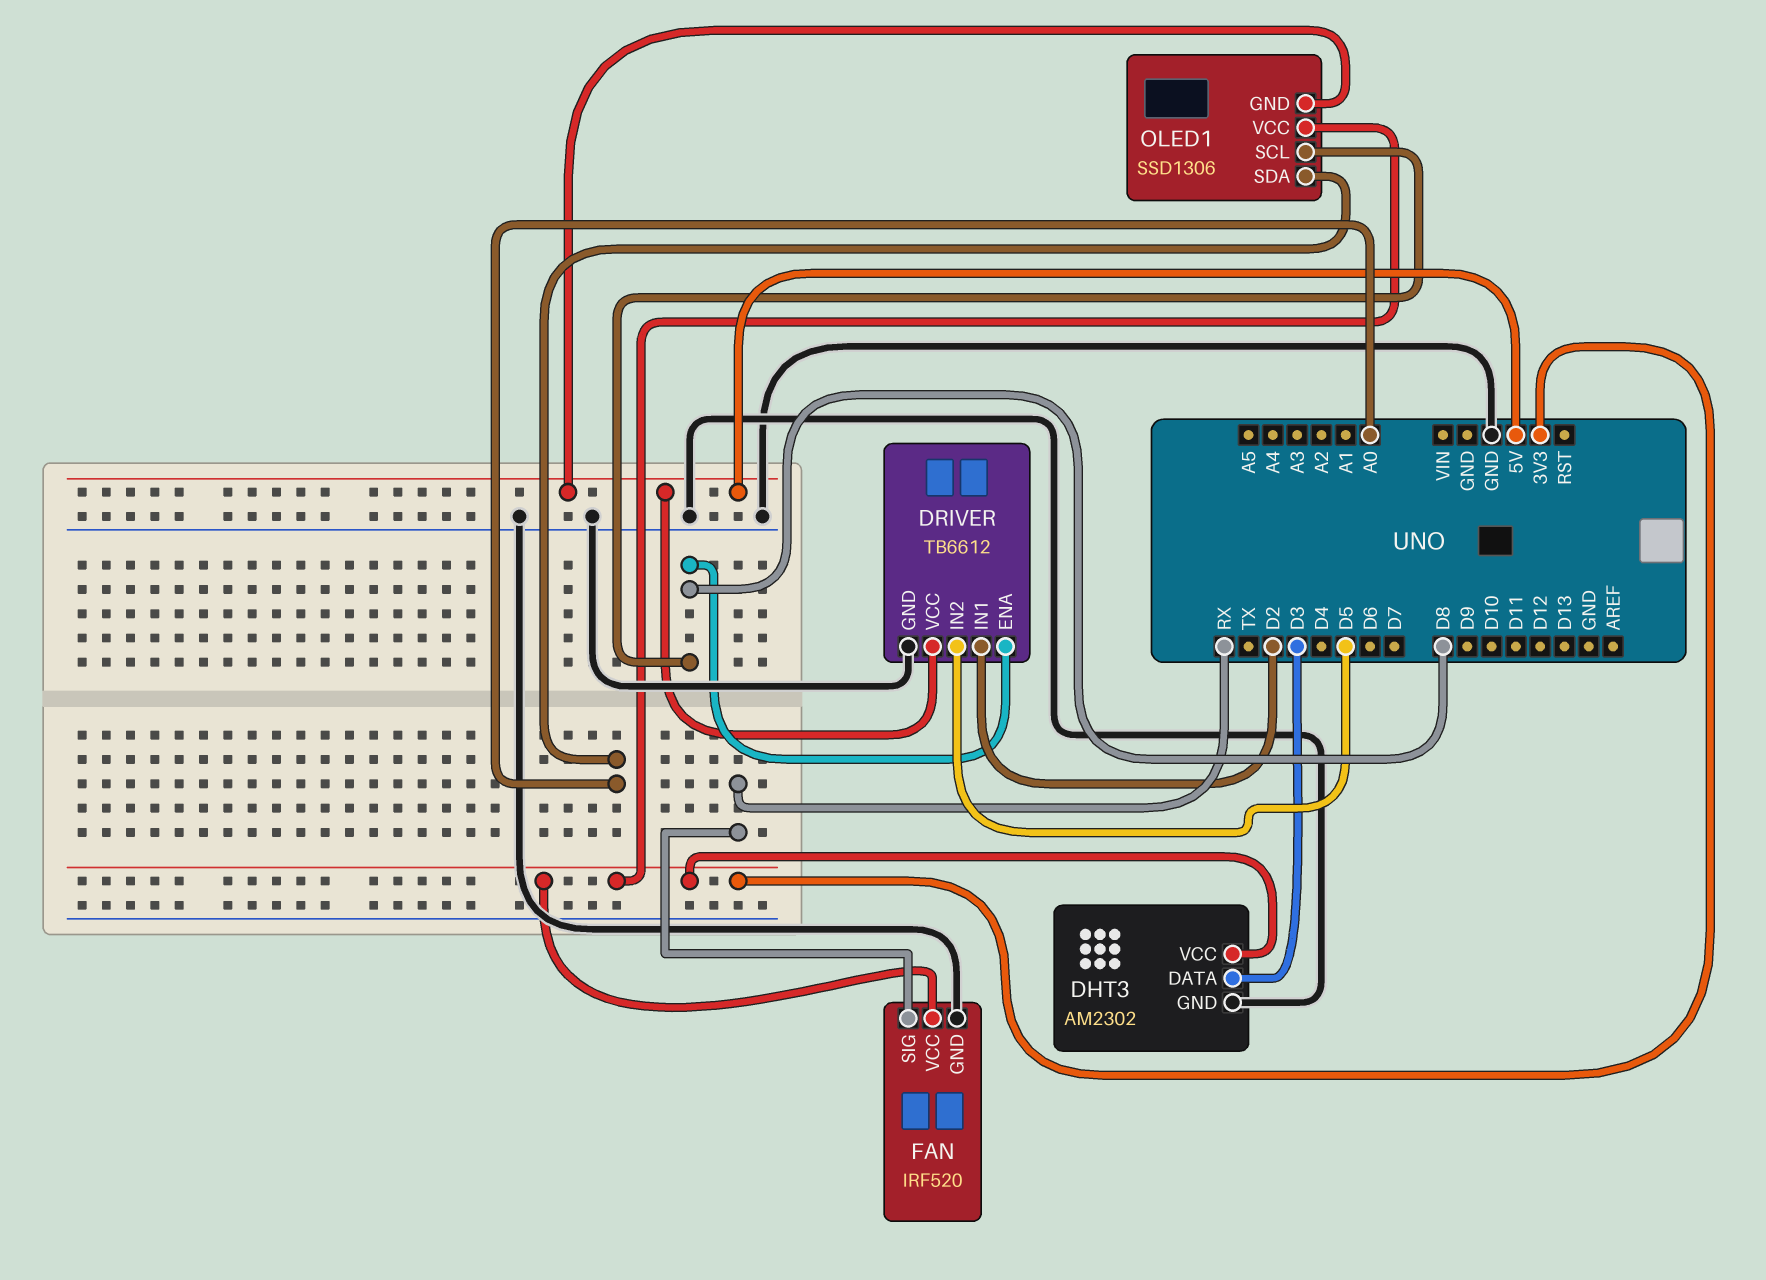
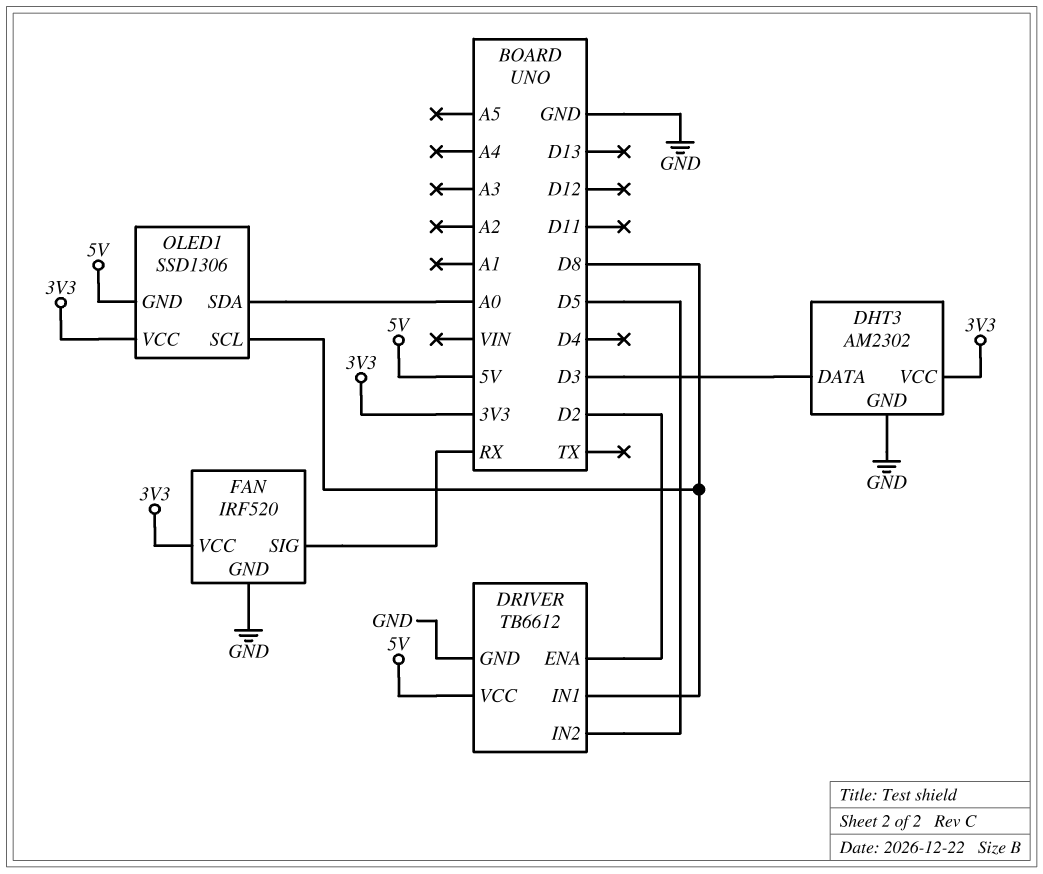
DRIVER pin ENA: D8 -> D2
DRIVER pin IN1: D2 -> D8

